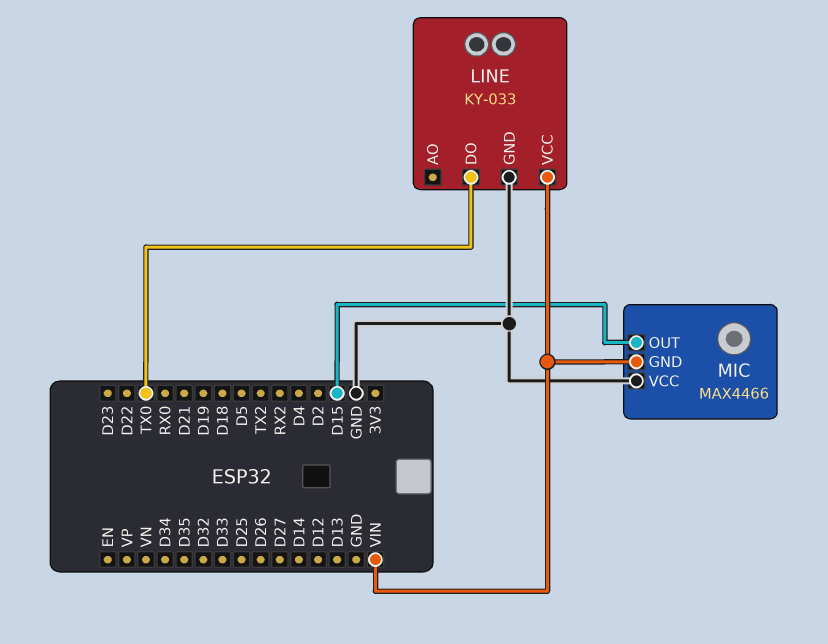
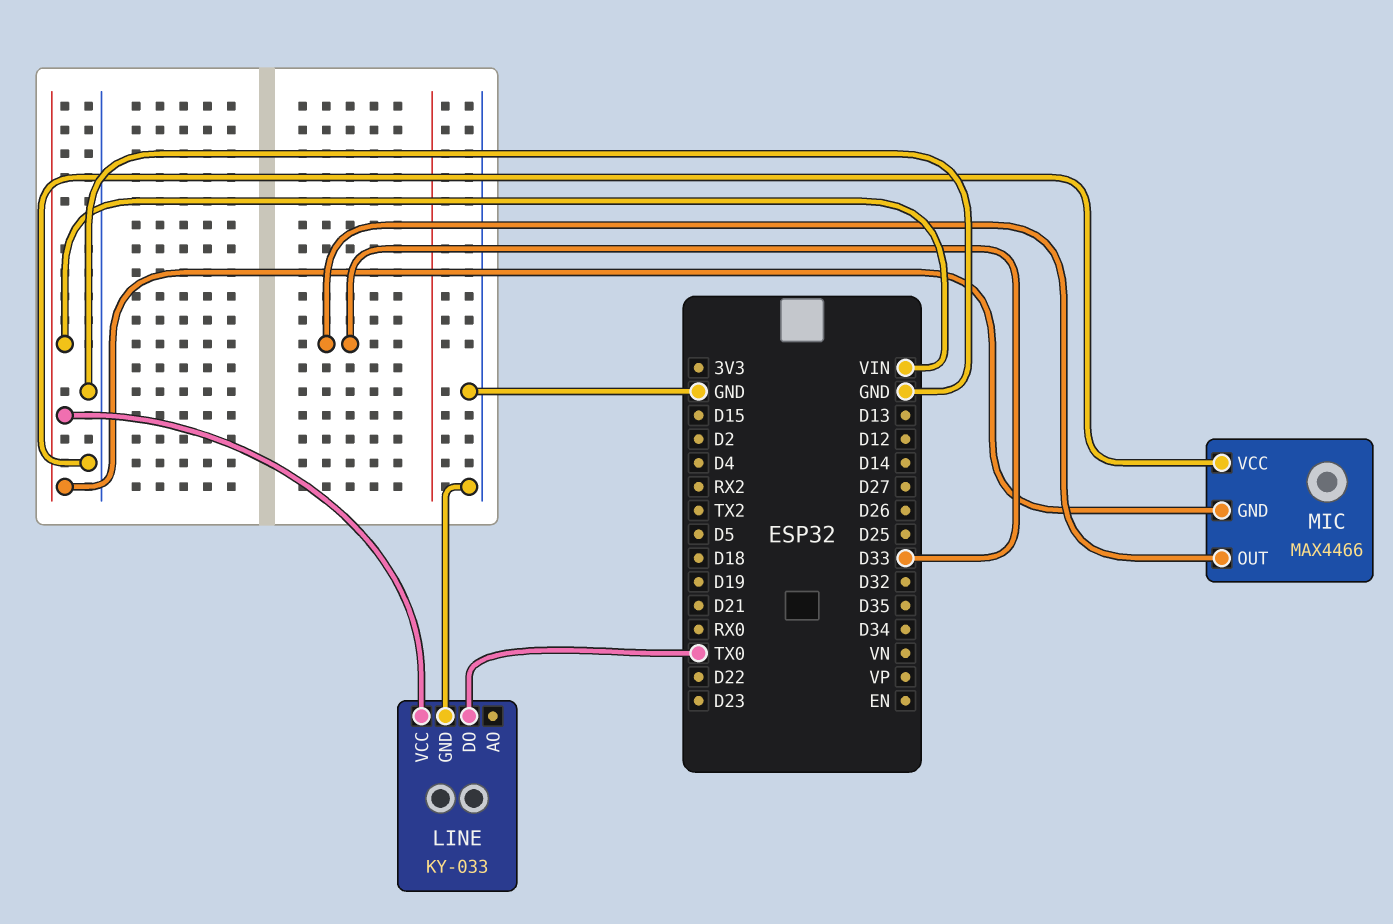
MIC pin OUT: D15 -> D33

